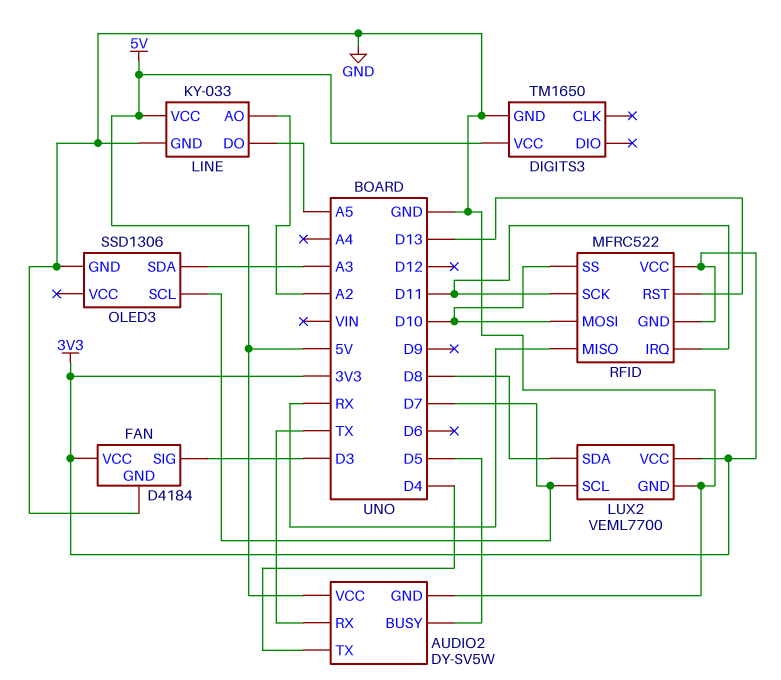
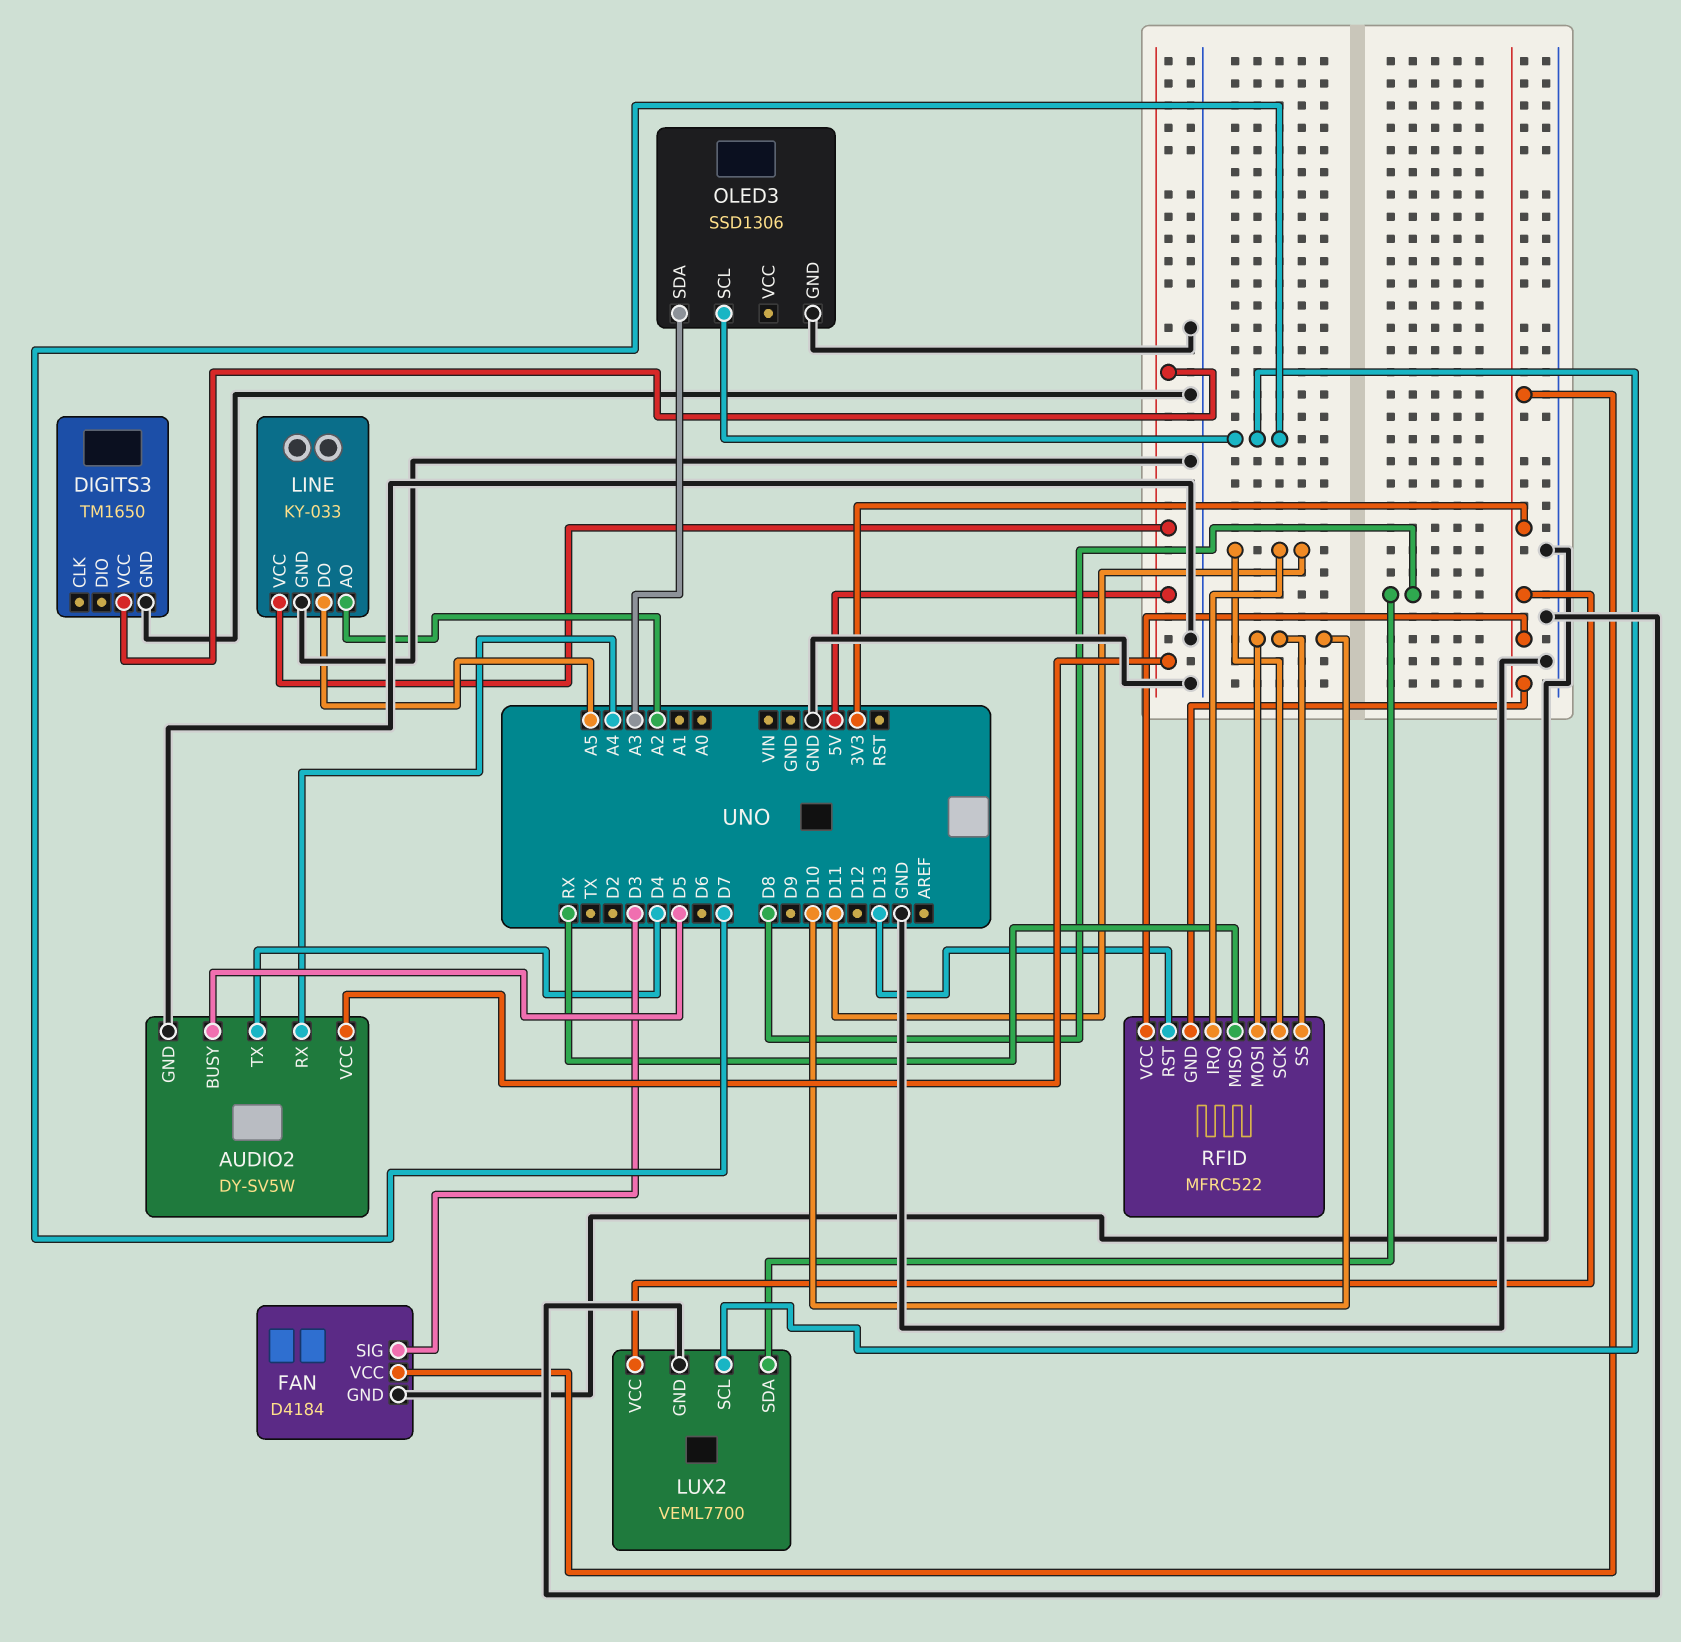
AUDIO2 pin RX: TX -> A4

